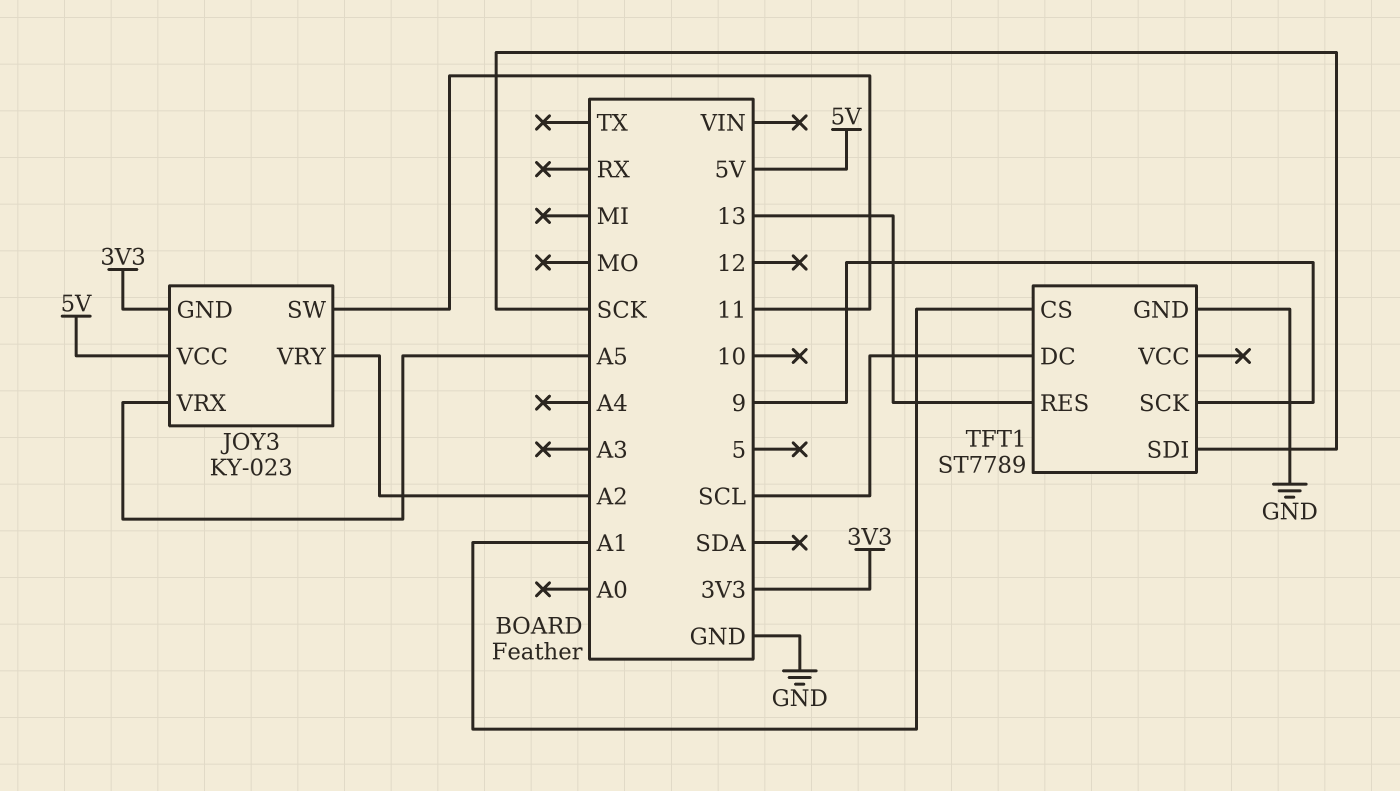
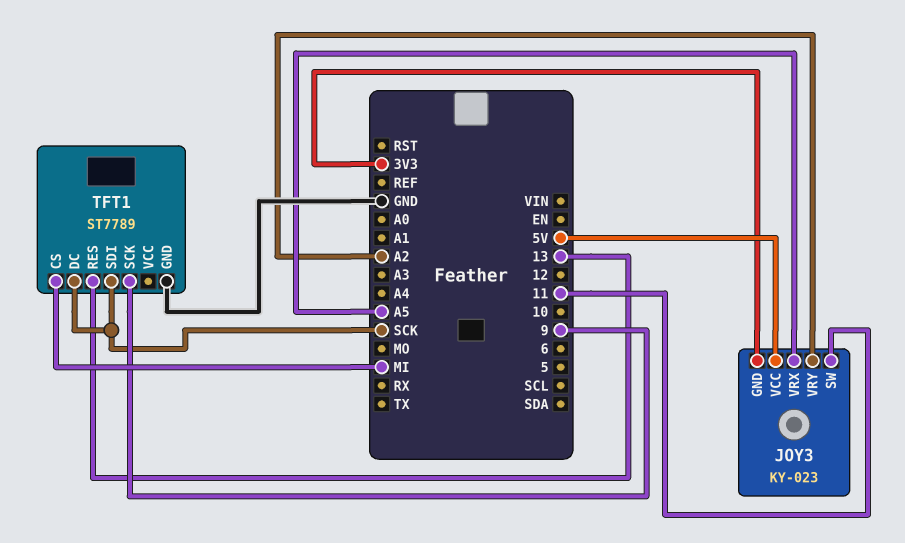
TFT1 pin CS: A1 -> MI
TFT1 pin DC: SCL -> SCK

